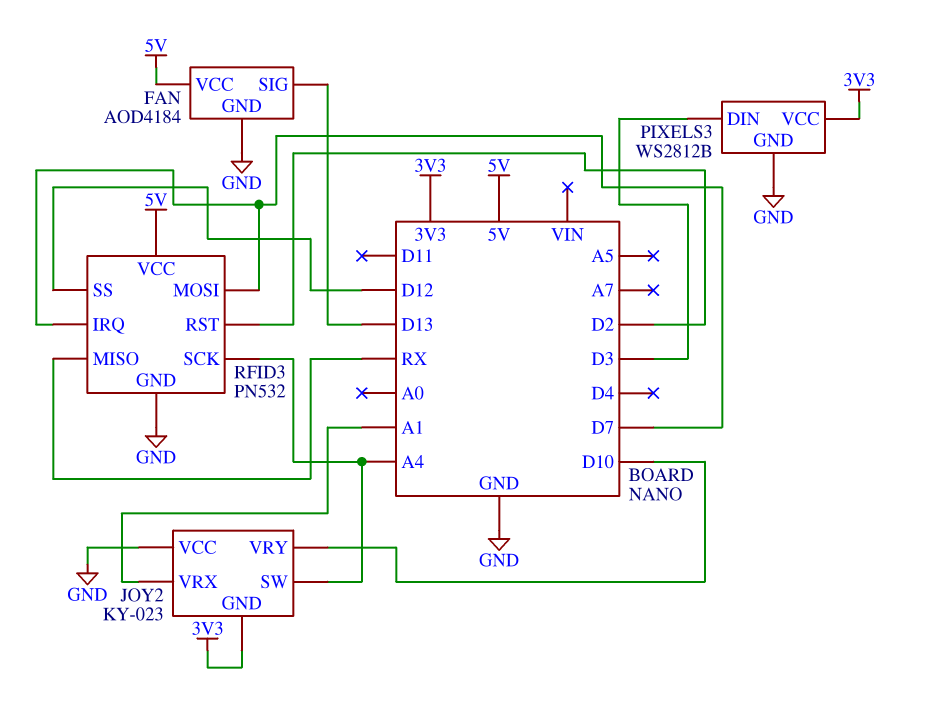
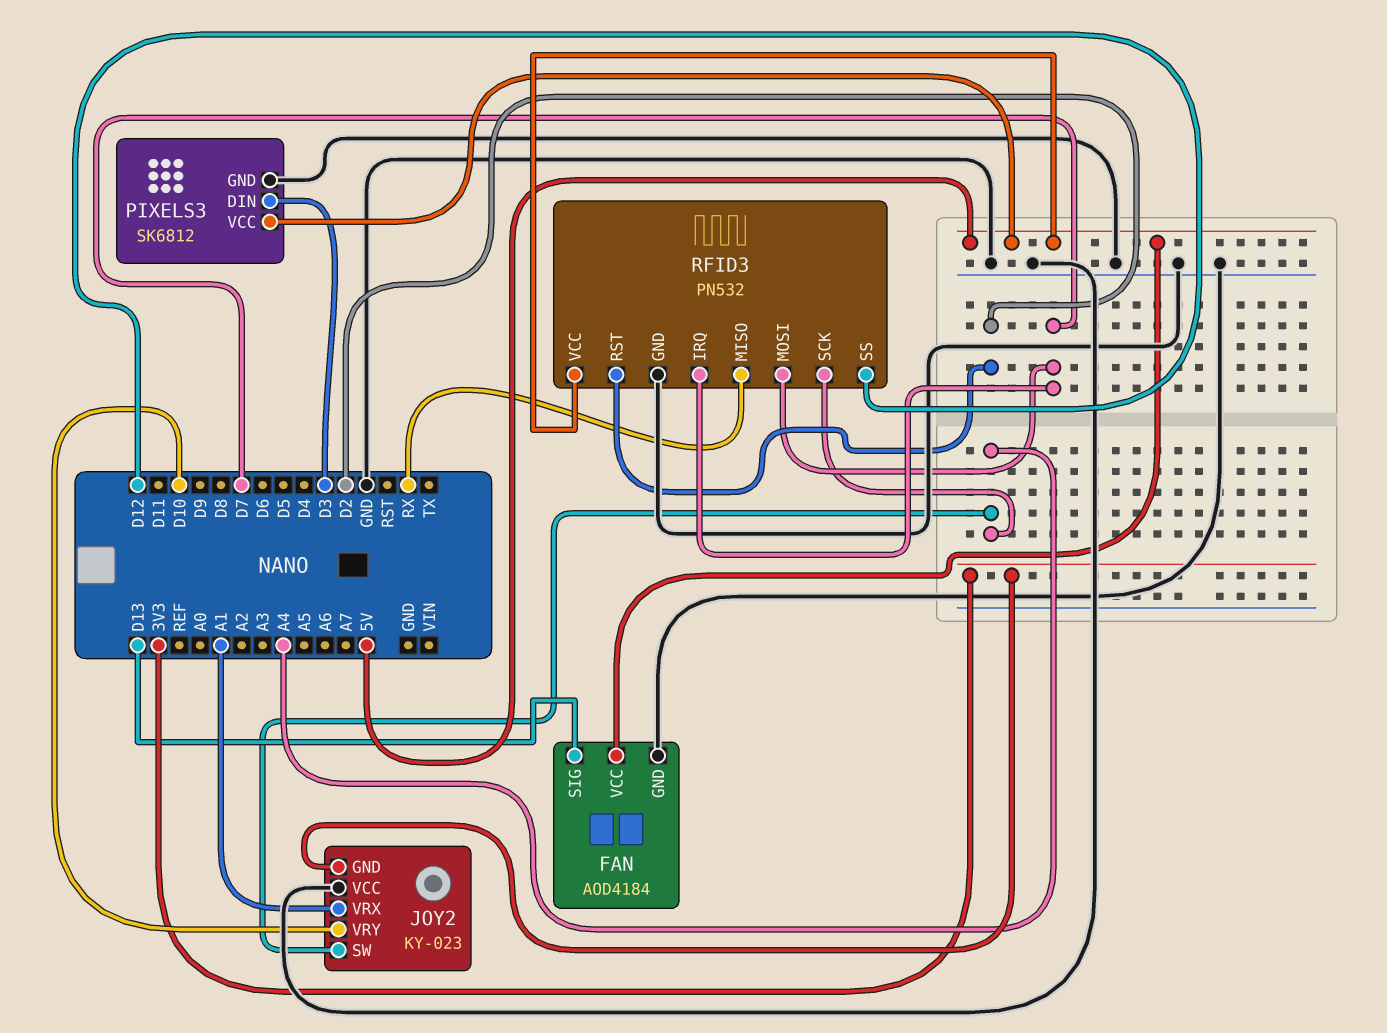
PIXELS3: WS2812B -> SK6812
PIXELS3 pin VCC: 3V3 -> 5V

